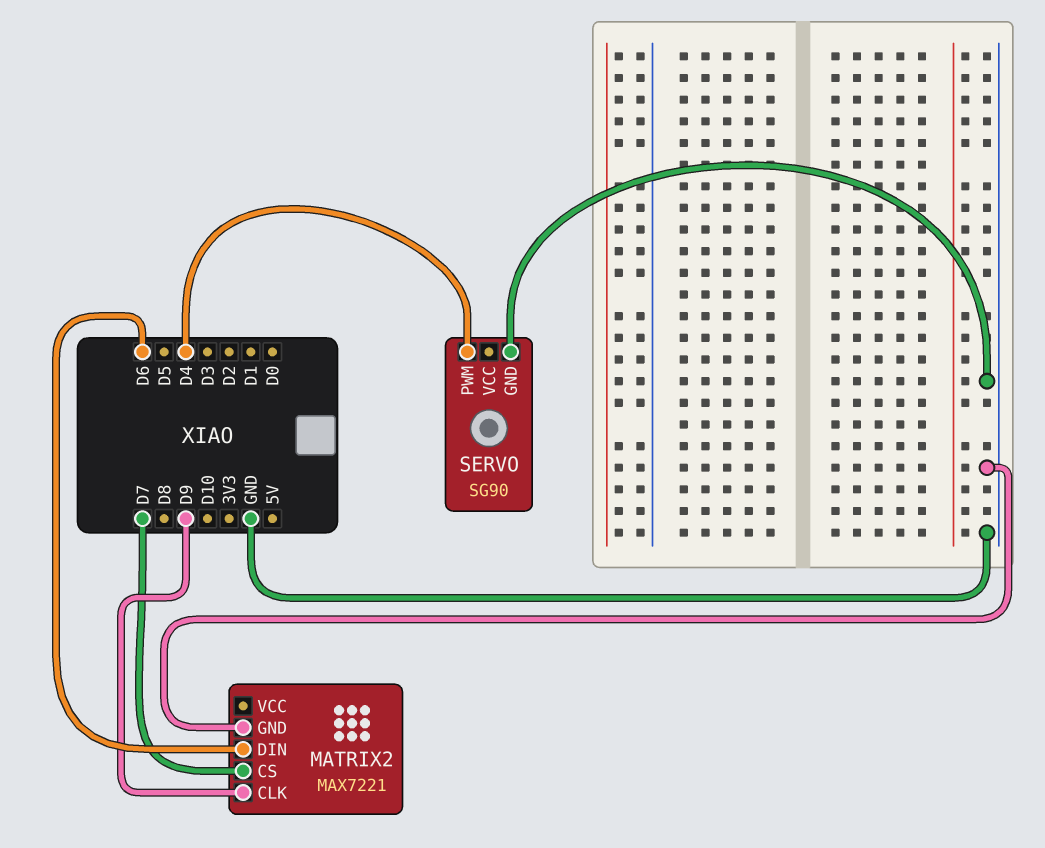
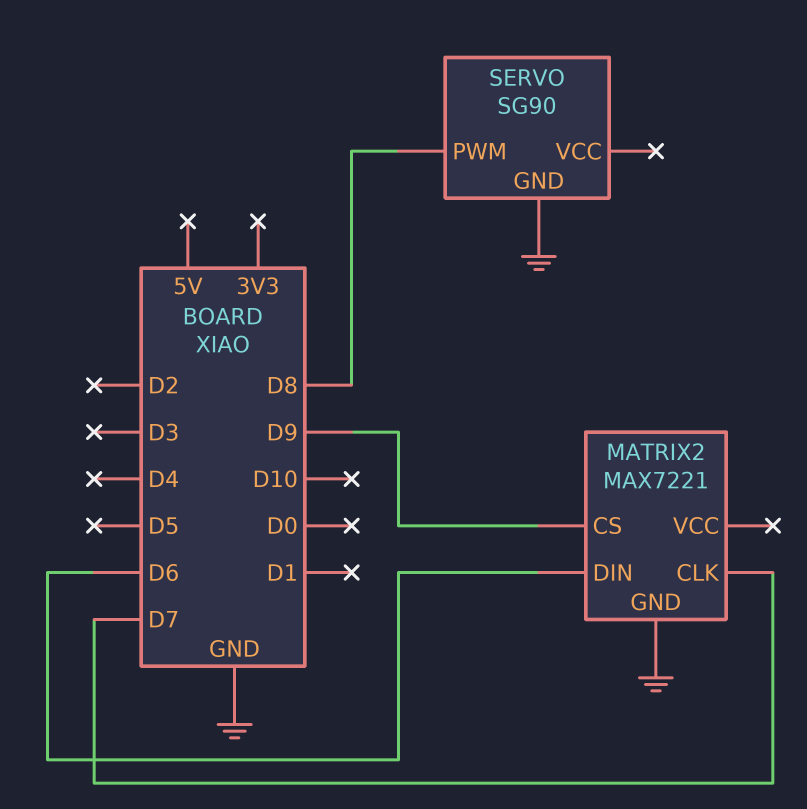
MATRIX2 pin CLK: D9 -> D7
MATRIX2 pin CS: D7 -> D9
SERVO pin PWM: D4 -> D8

